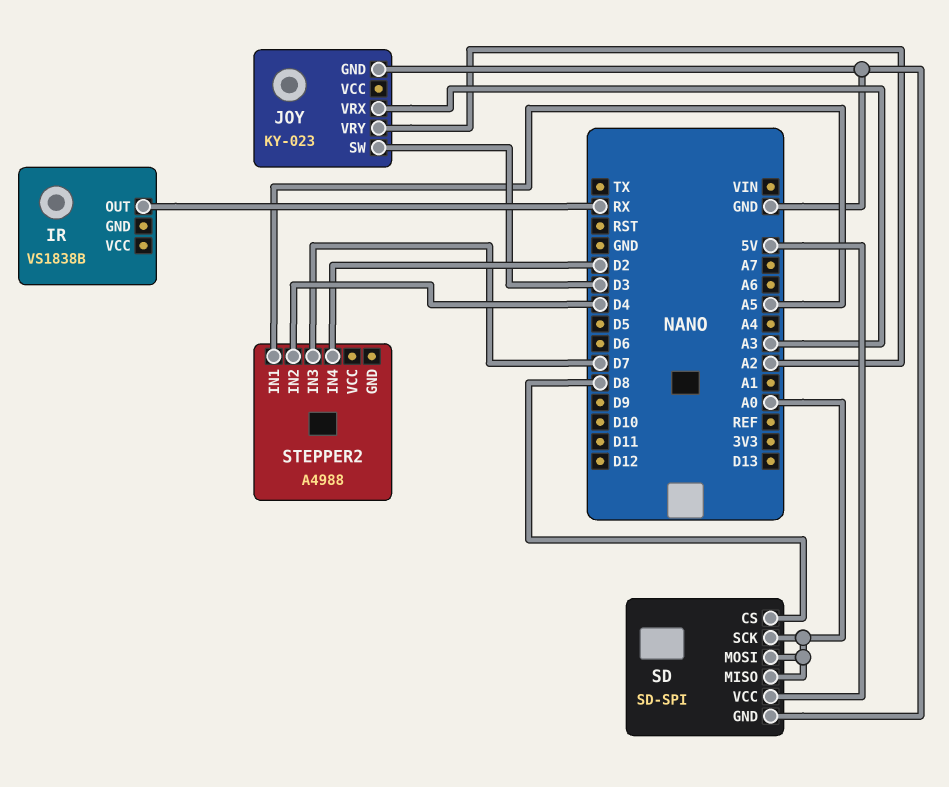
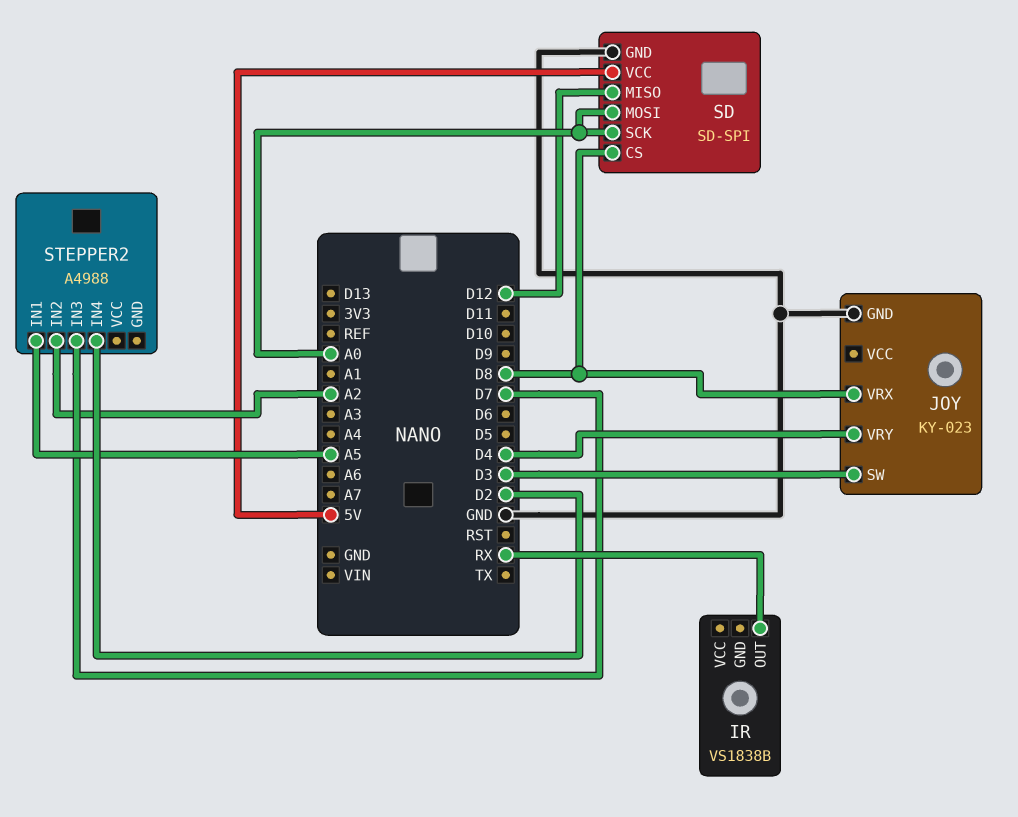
JOY pin VRX: A3 -> D8
JOY pin VRY: A2 -> D4
SD pin MISO: A0 -> D12
STEPPER2 pin IN2: D4 -> A2

